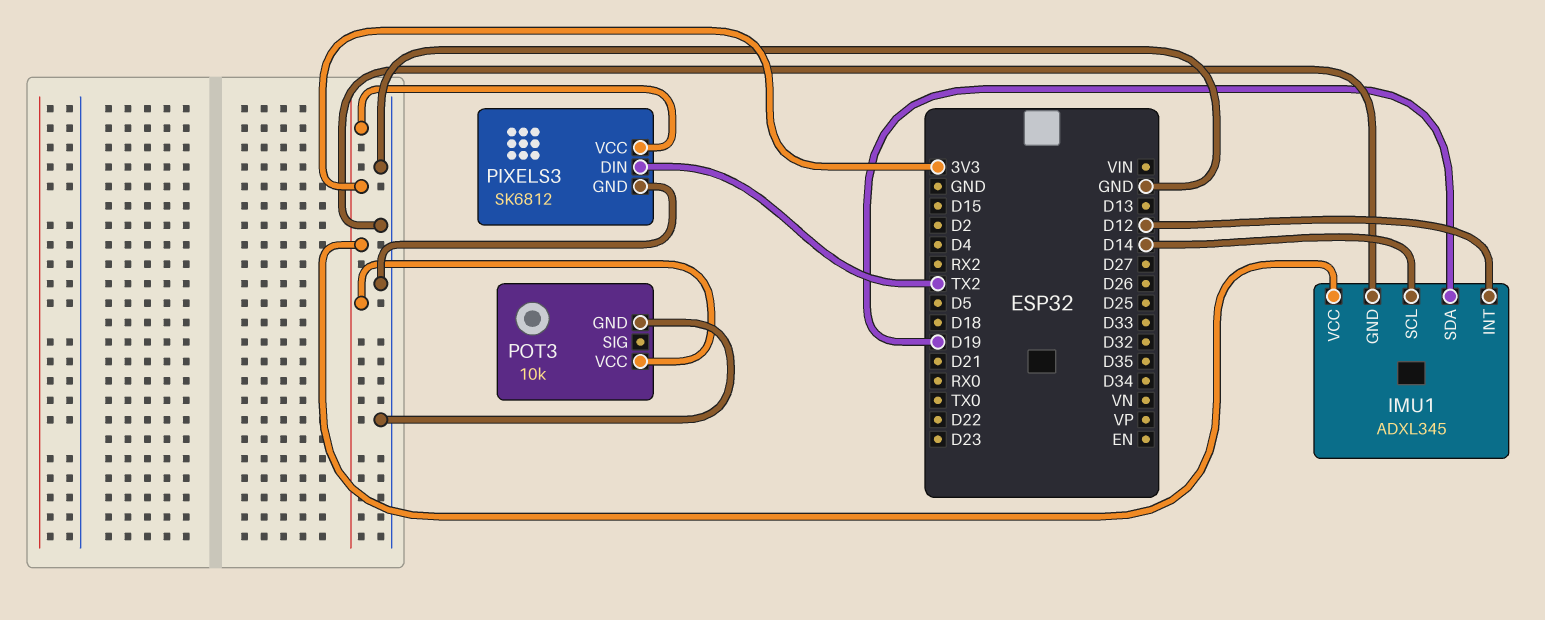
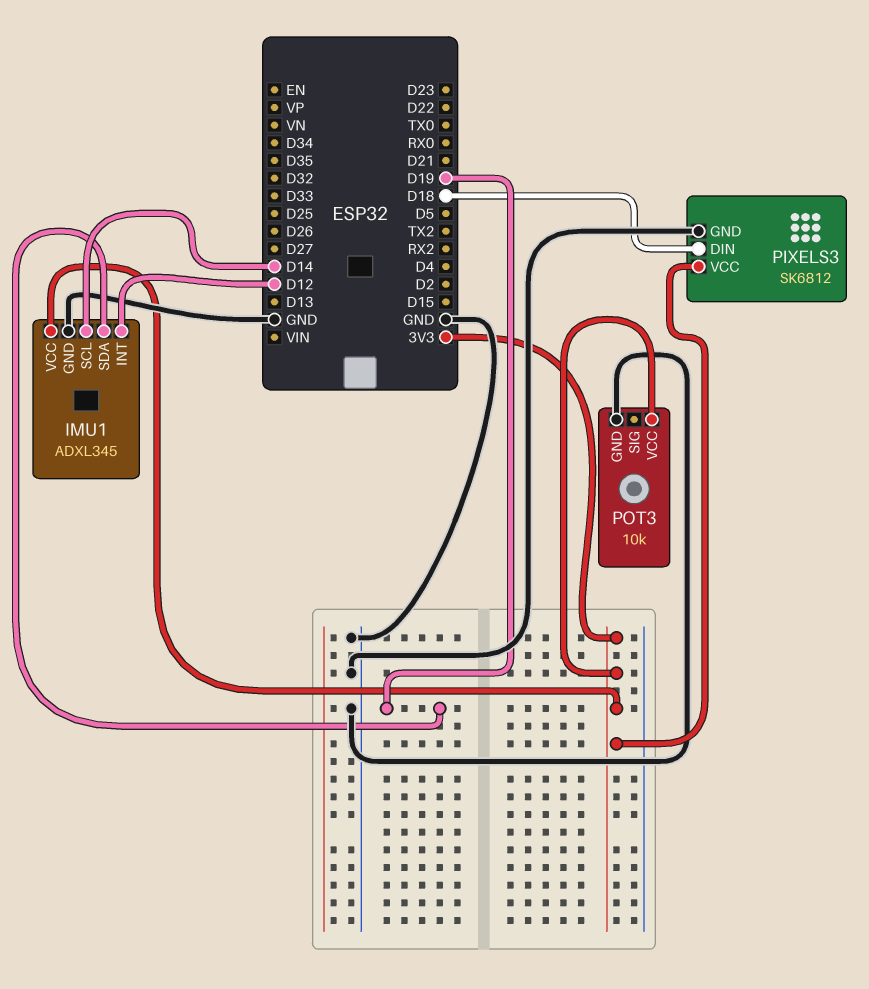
PIXELS3 pin DIN: TX2 -> D18

